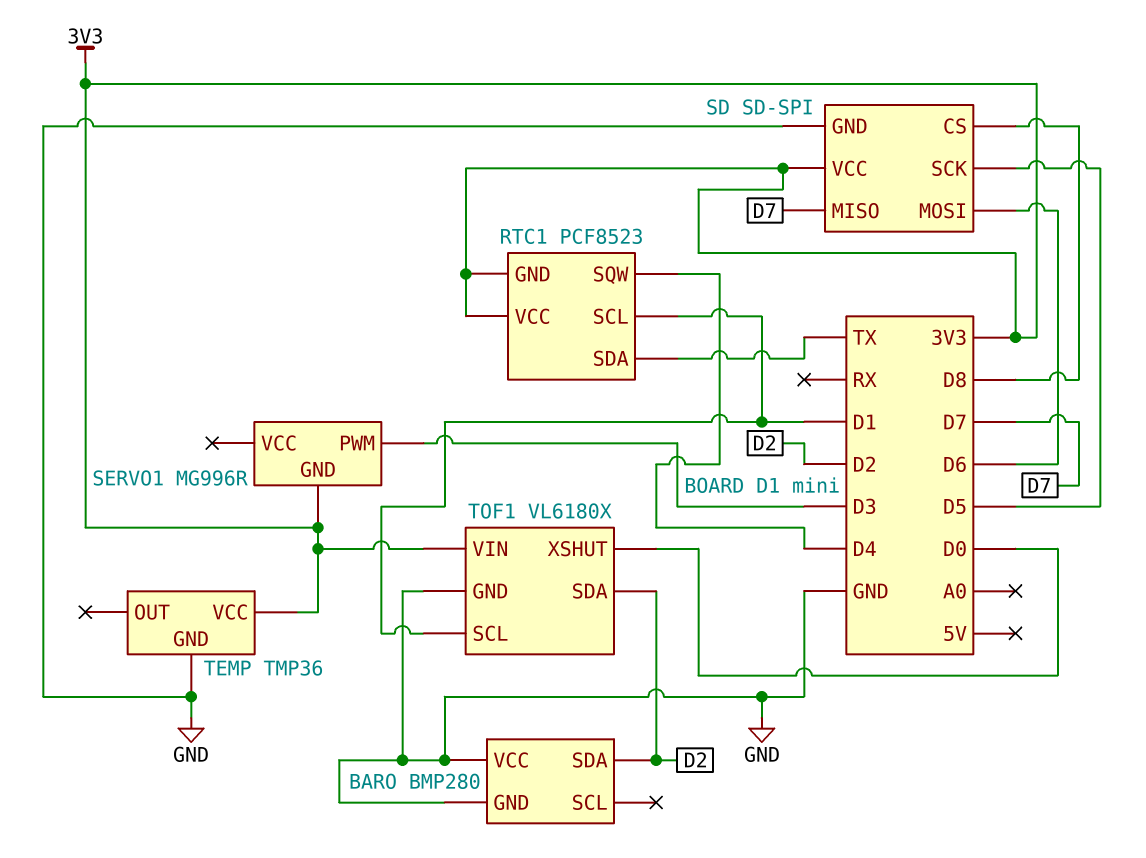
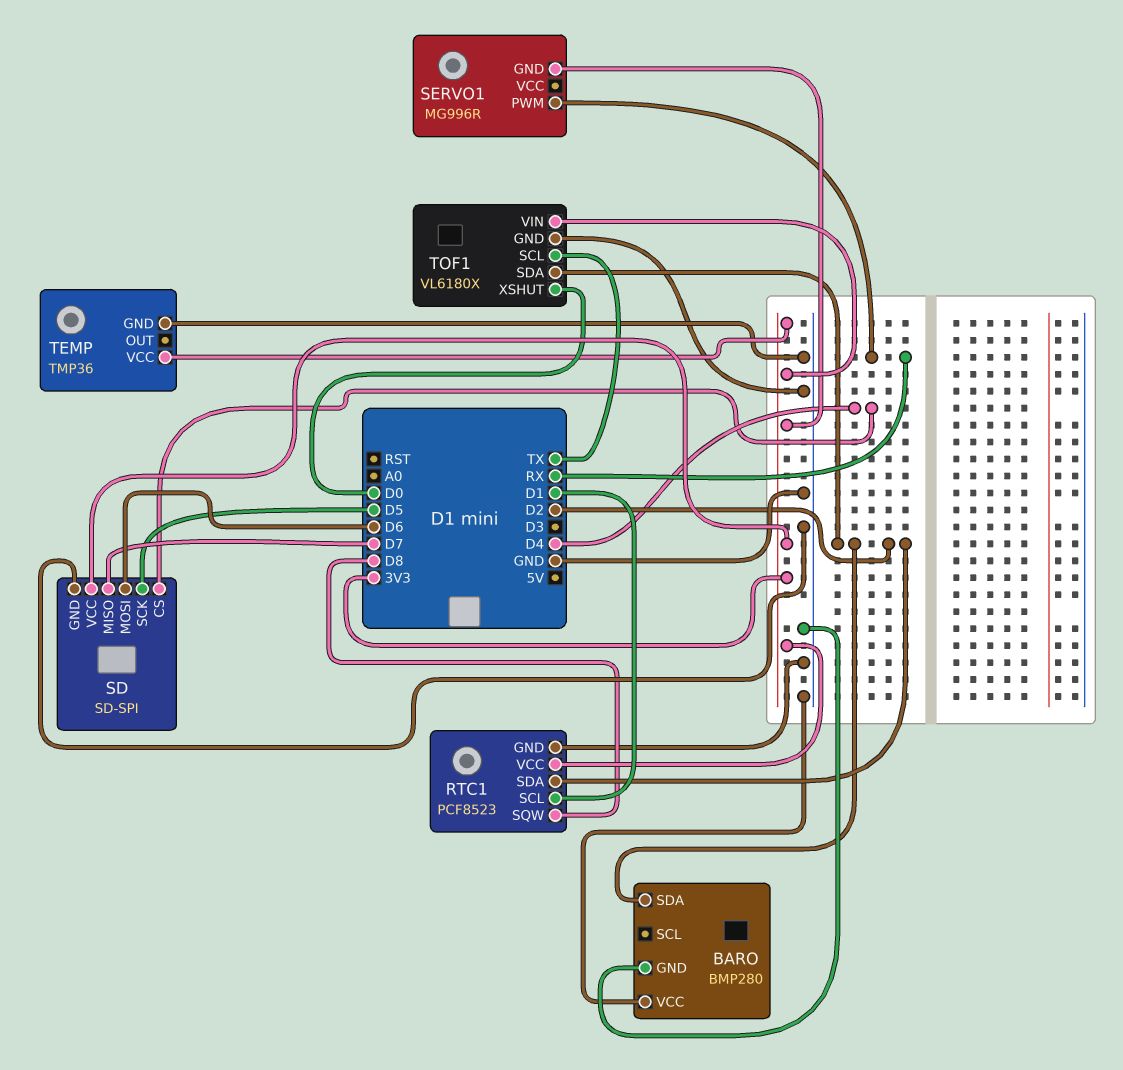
RTC1 pin GND: 3V3 -> GND
RTC1 pin SDA: TX -> D2
RTC1 pin SQW: D4 -> D8
SD pin CS: D8 -> D4
SERVO1 pin PWM: D3 -> RX
TOF1 pin SCL: D1 -> TX

